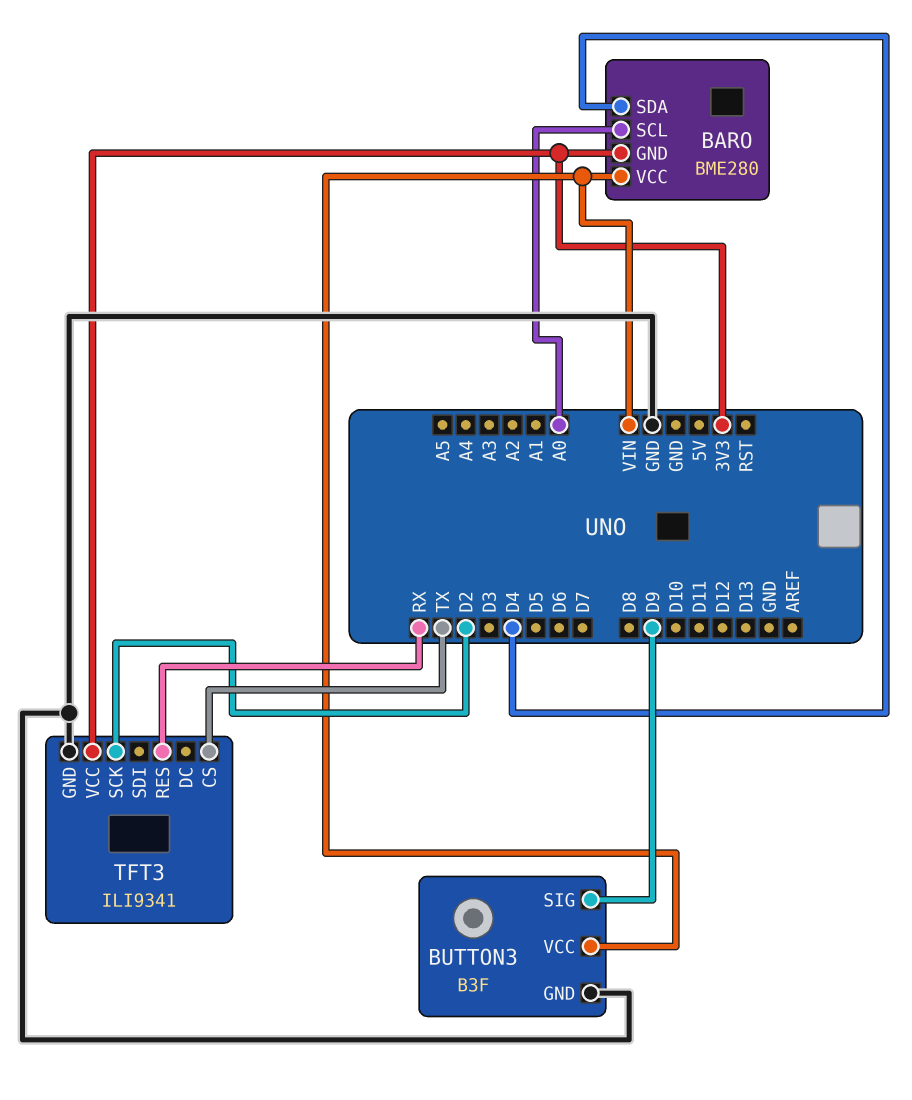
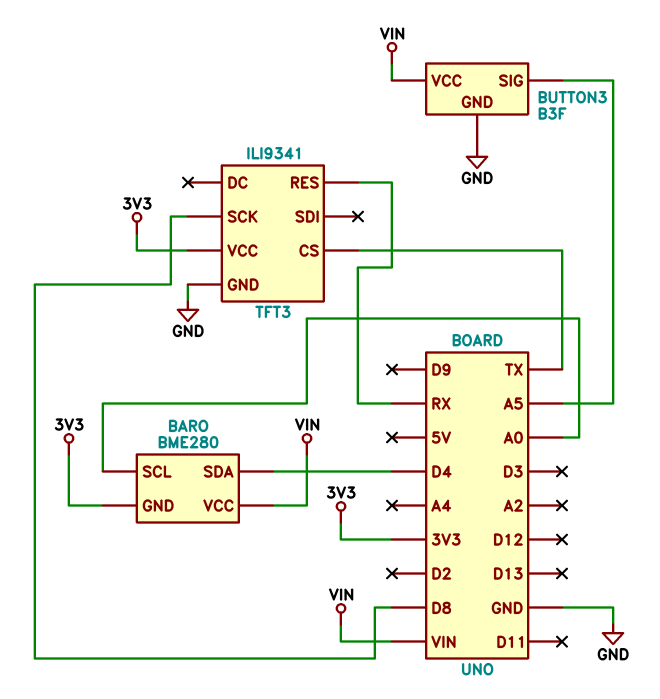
BUTTON3 pin SIG: D9 -> A5
TFT3 pin SCK: D2 -> D8

